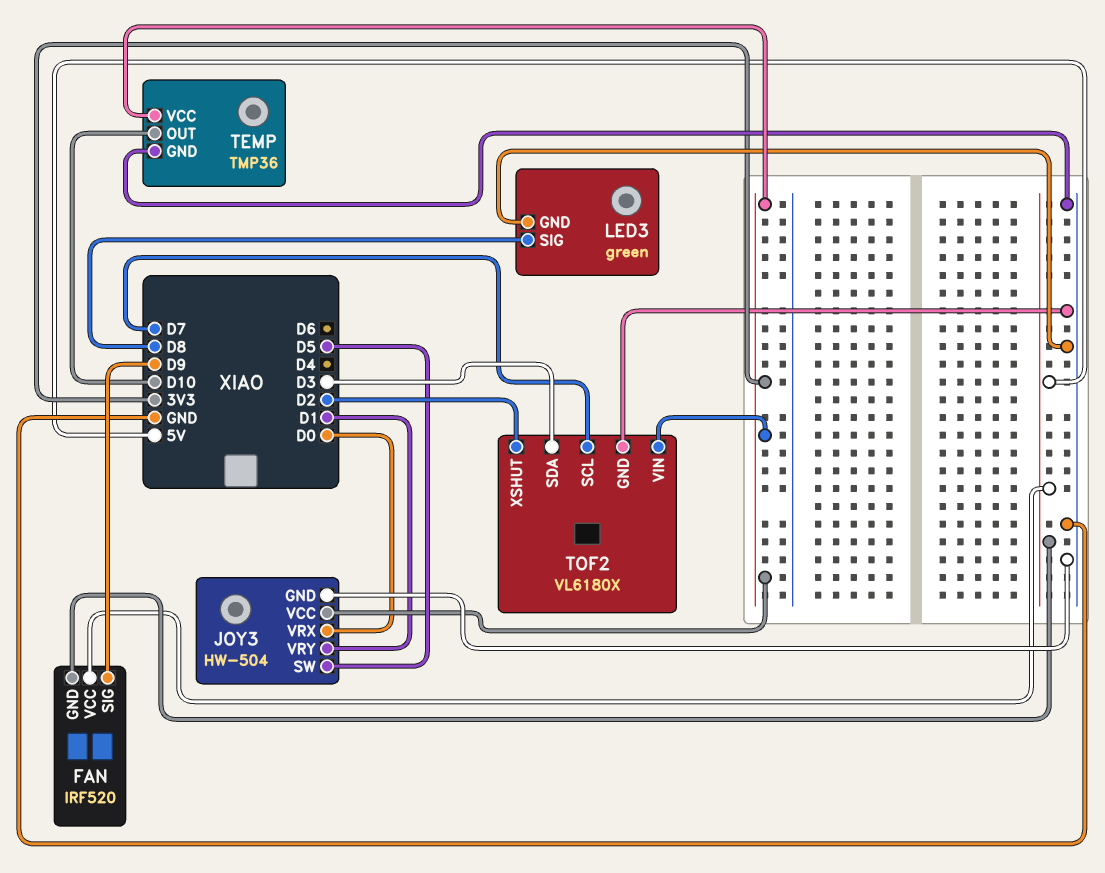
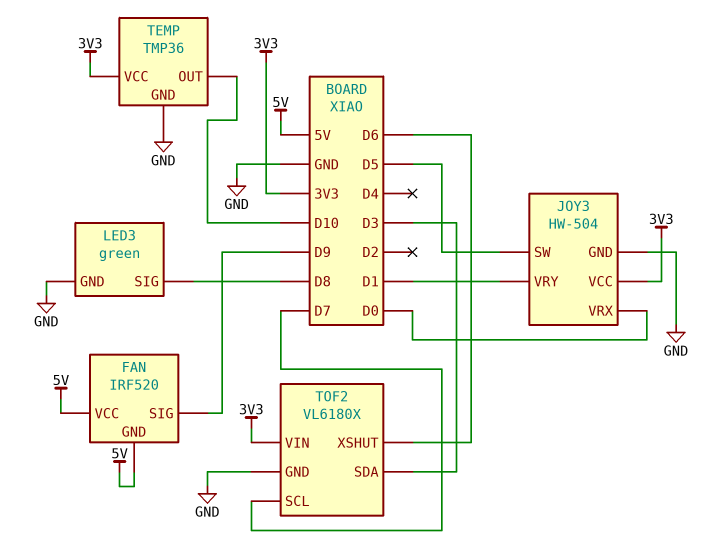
TOF2 pin XSHUT: D2 -> D6

